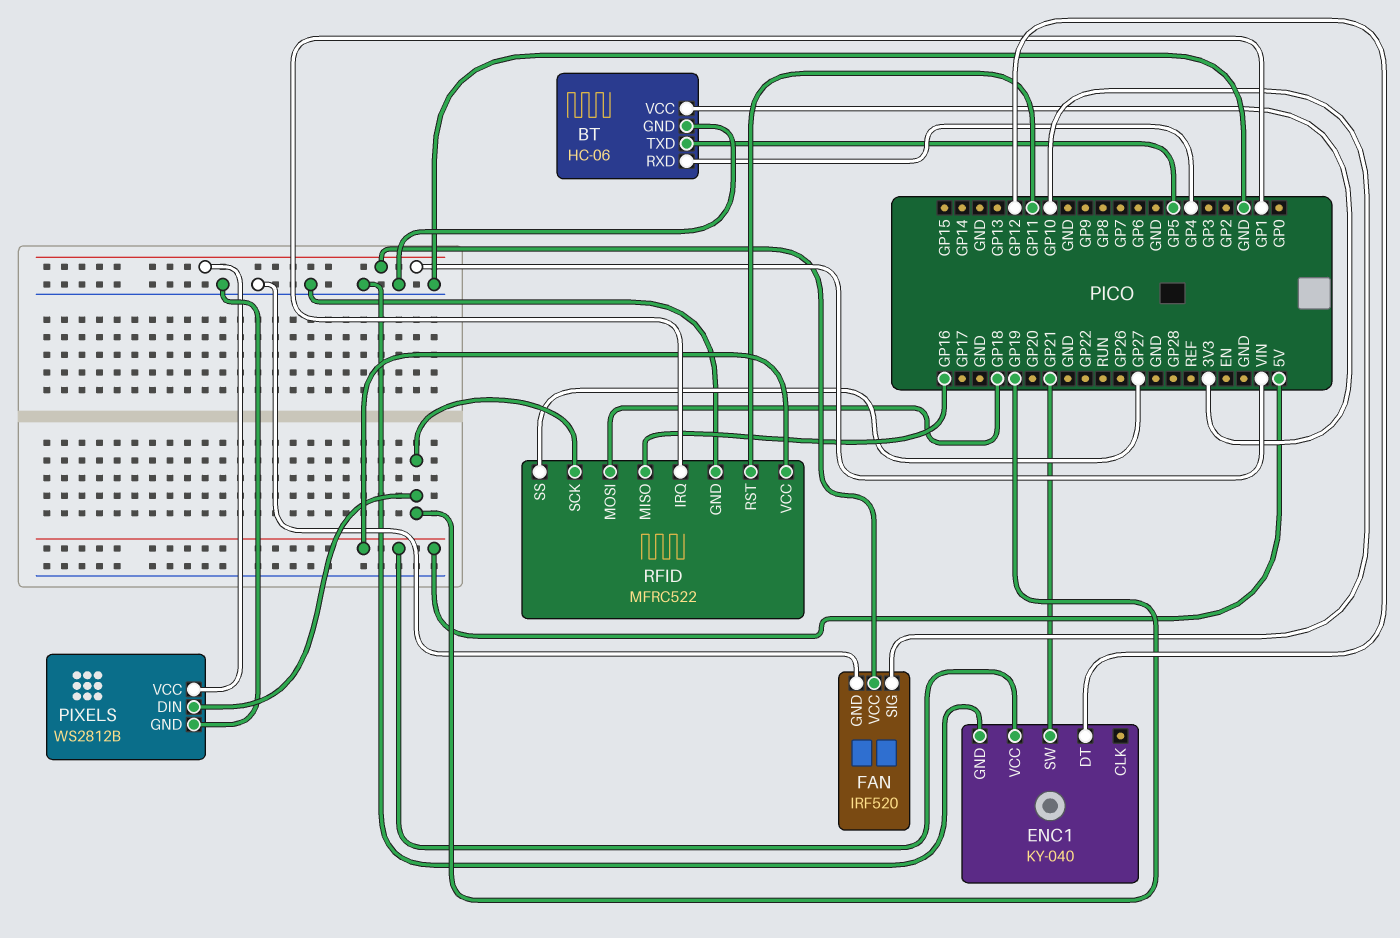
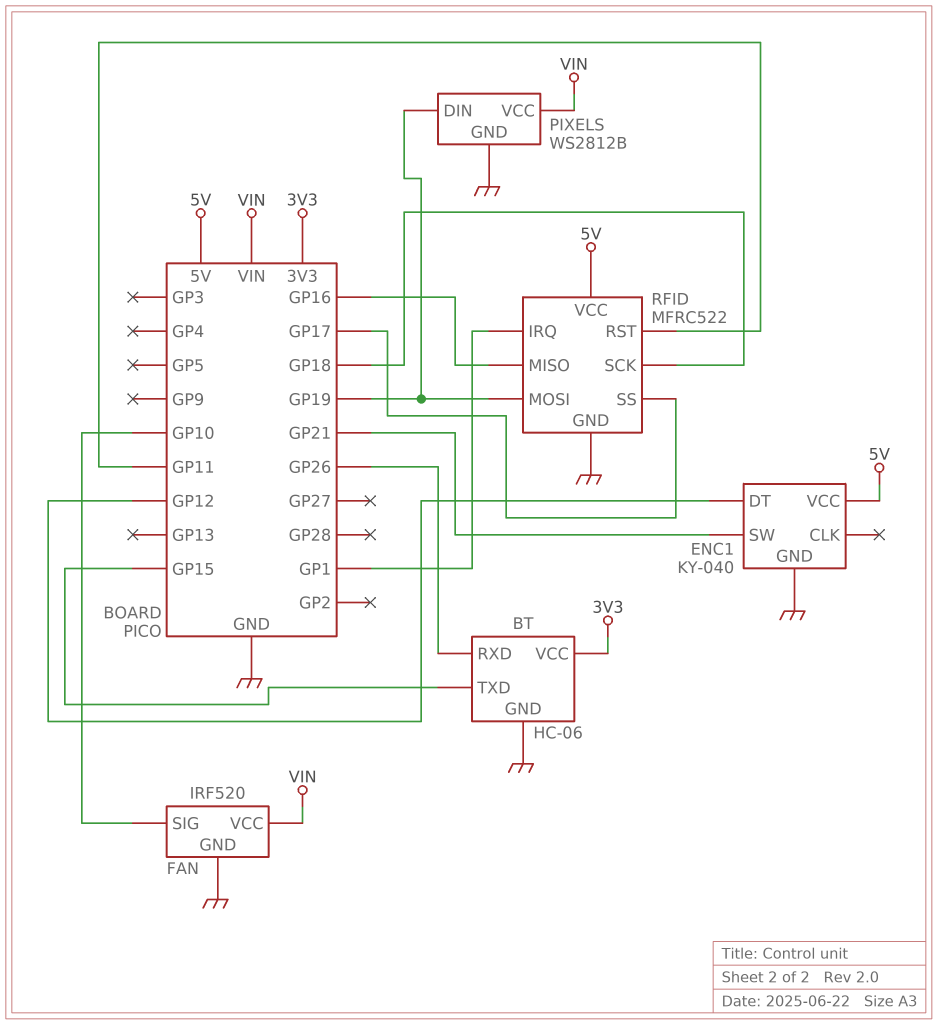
BT pin RXD: GP4 -> GP26
BT pin TXD: GP5 -> GP15
RFID pin MOSI: GP18 -> GP19
RFID pin SCK: GP19 -> GP18
RFID pin SS: GP27 -> GP17

